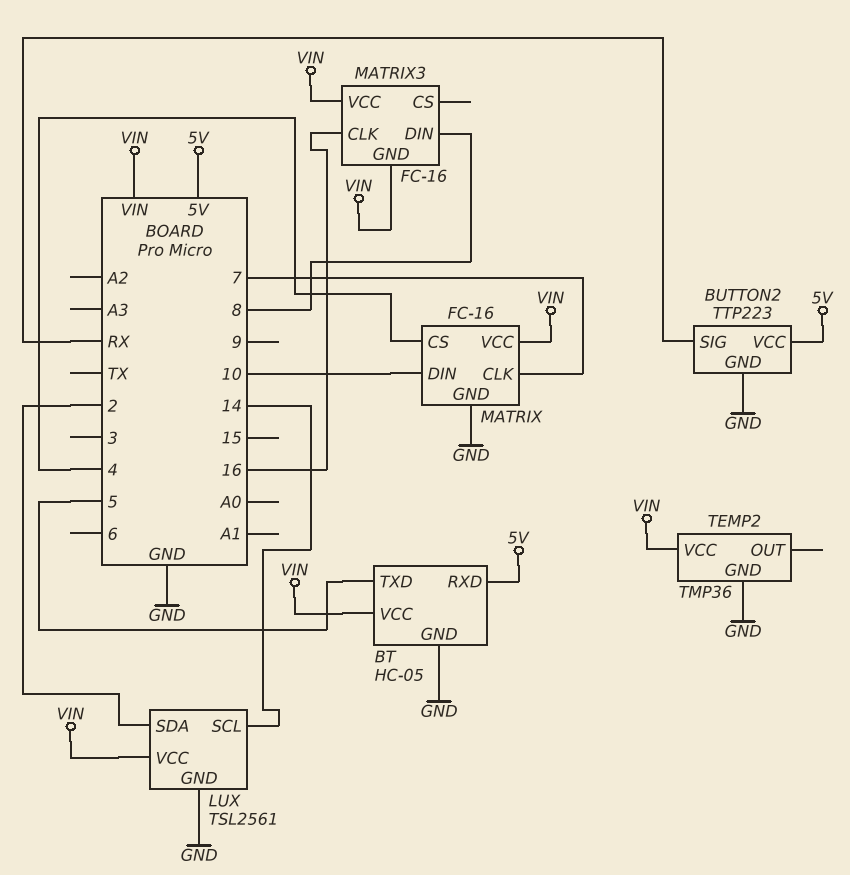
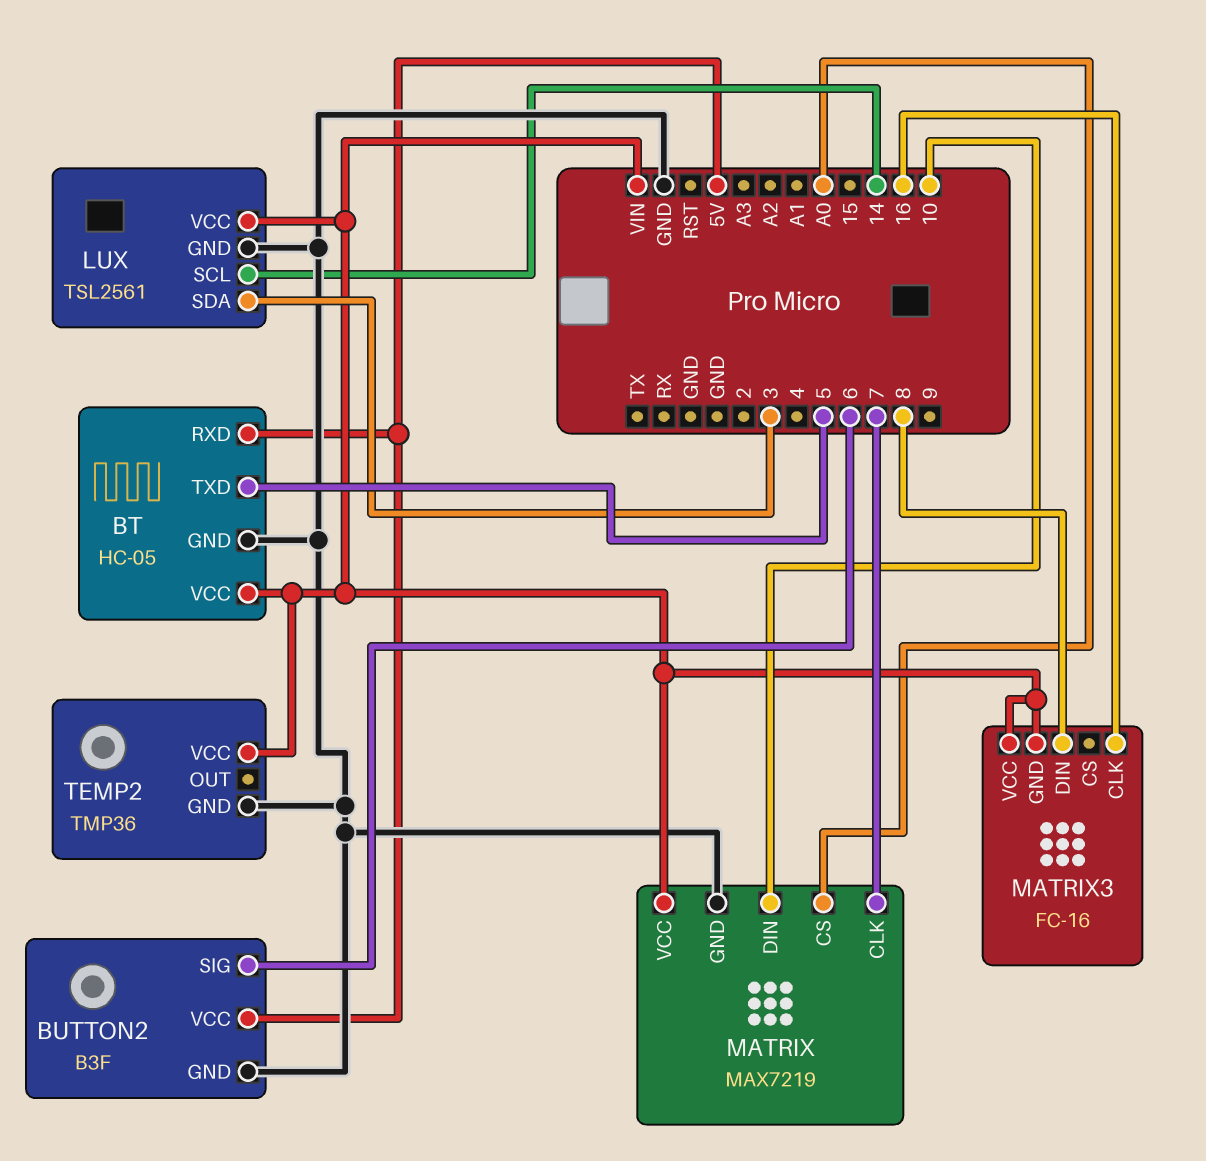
BUTTON2: TTP223 -> B3F
BUTTON2 pin SIG: RX -> 6
LUX pin SDA: 2 -> 3
MATRIX: FC-16 -> MAX7219
MATRIX pin CS: 4 -> A0

